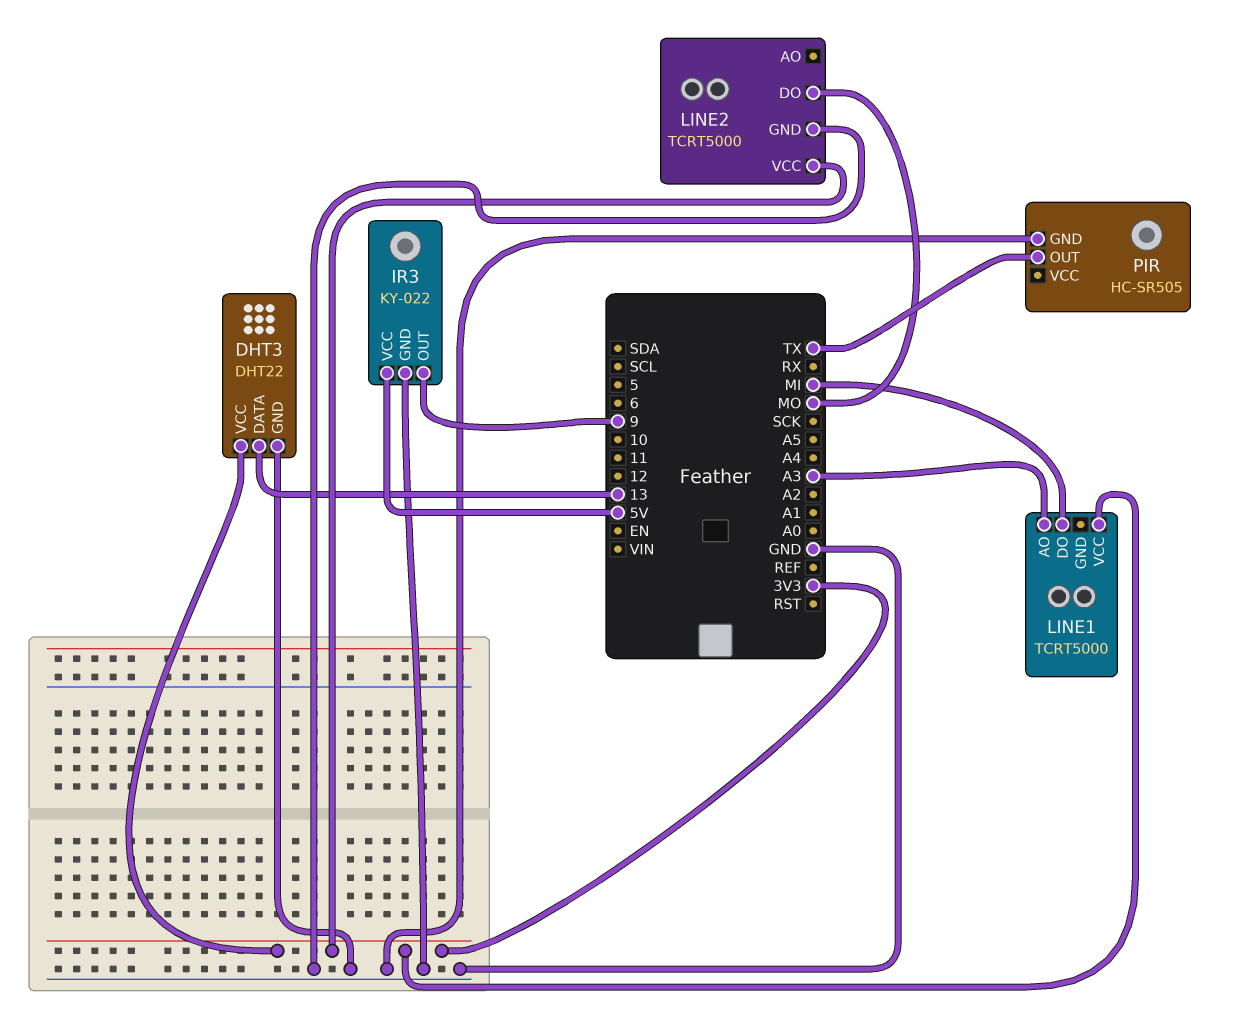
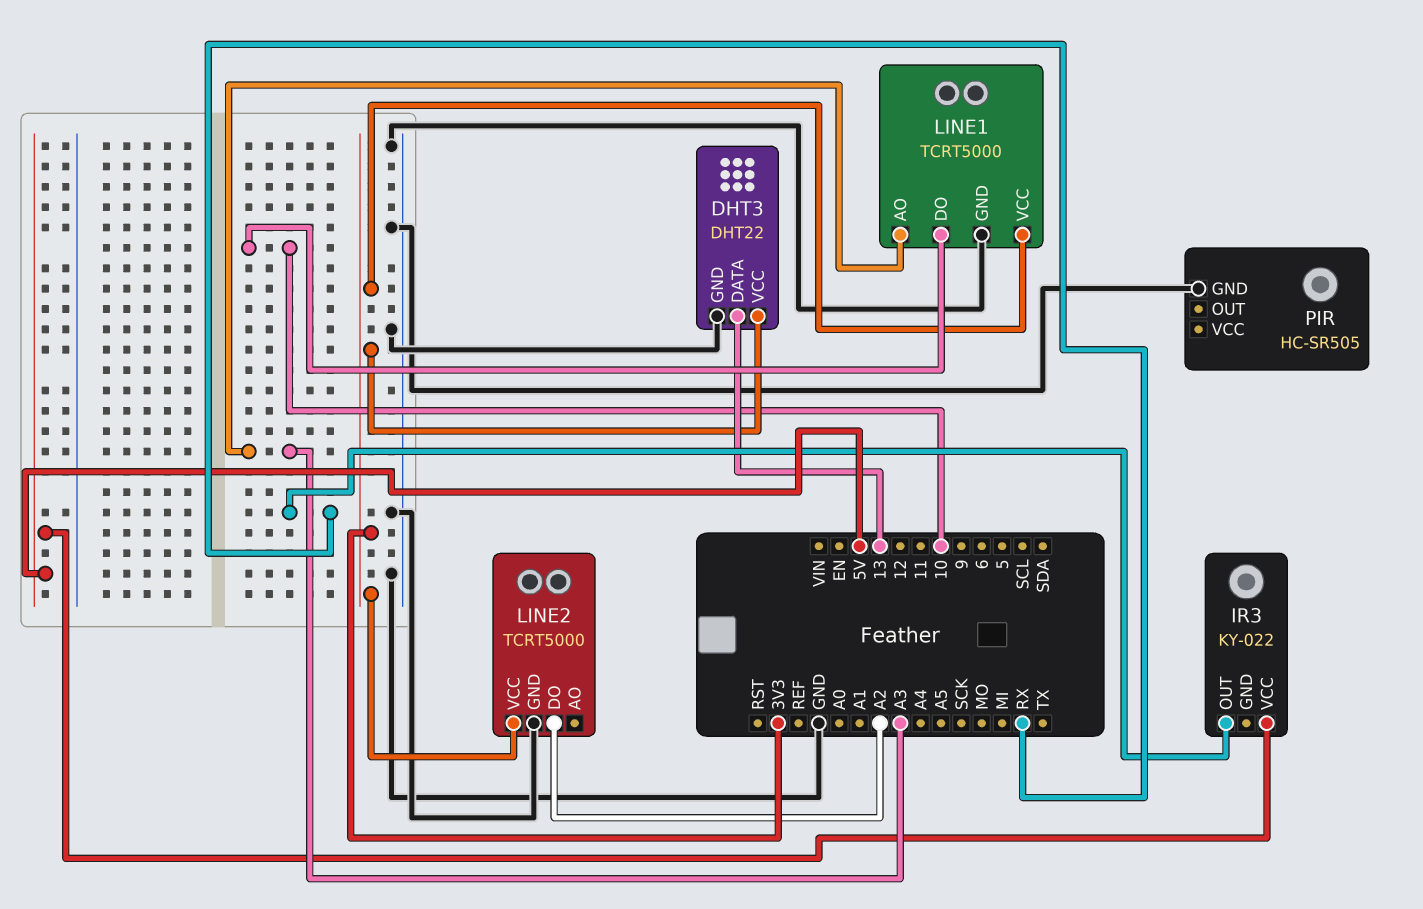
IR3 pin GND: GND -> none
IR3 pin OUT: 9 -> RX
LINE1 pin DO: MI -> 10
LINE1 pin GND: none -> GND
LINE2 pin DO: MO -> A2
PIR pin OUT: TX -> none

